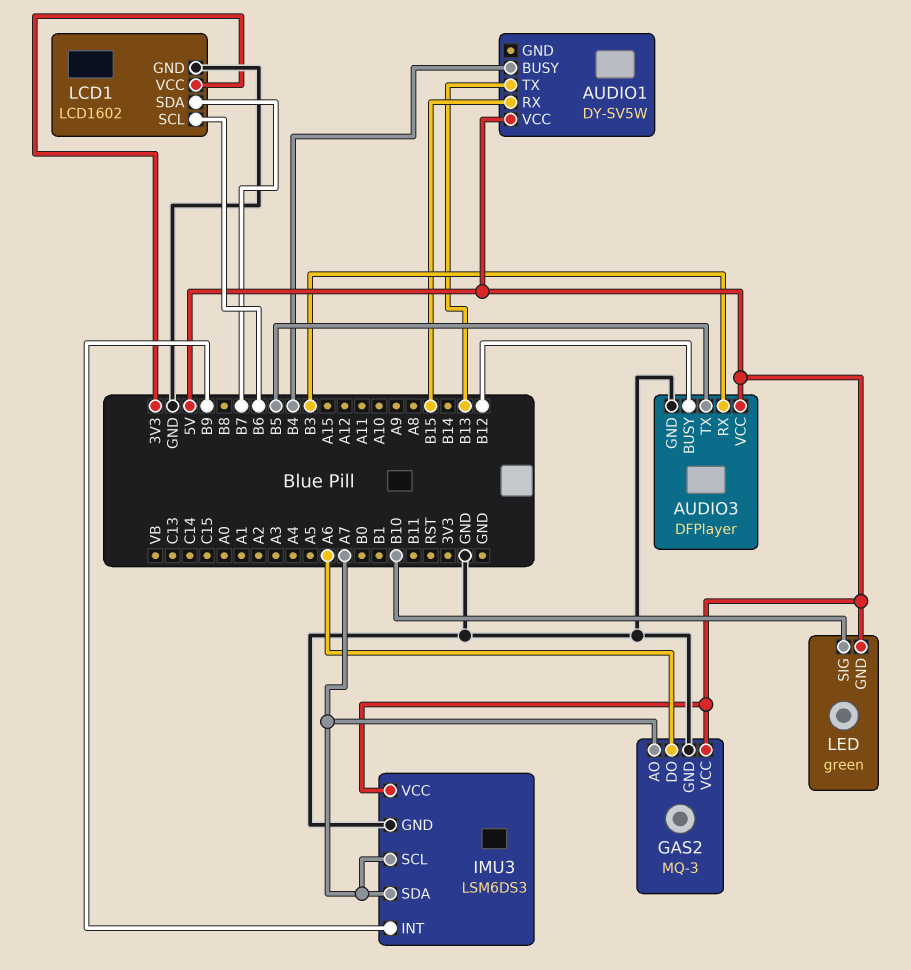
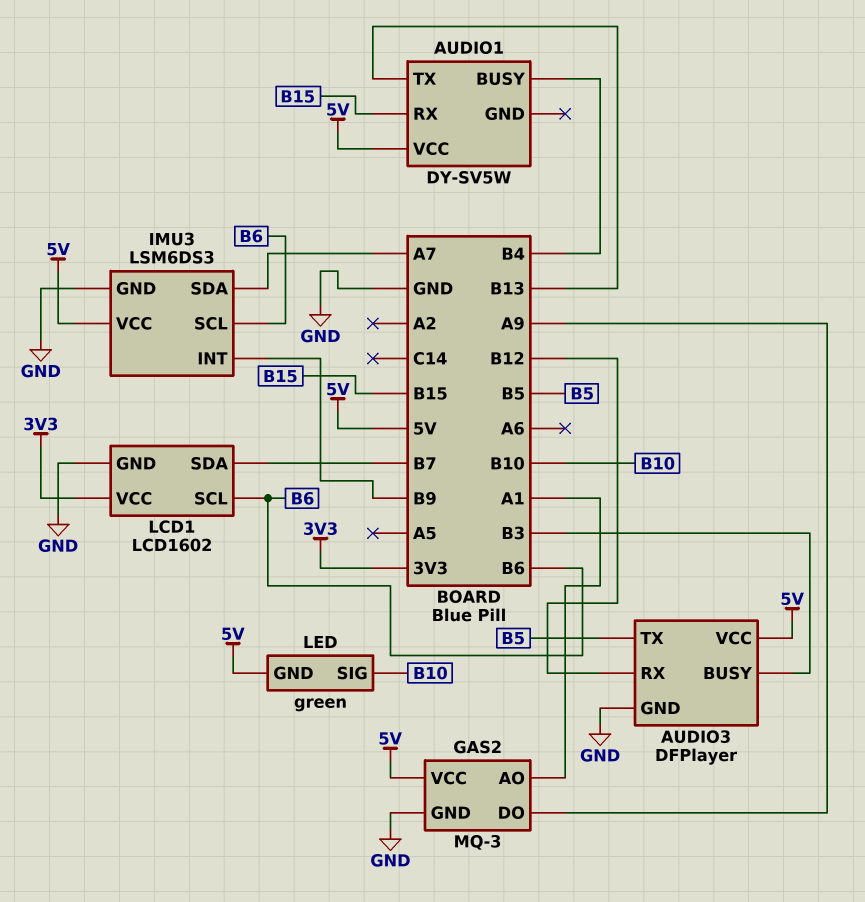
AUDIO3 pin BUSY: B12 -> B3
AUDIO3 pin RX: B3 -> B12
GAS2 pin AO: A7 -> A1
GAS2 pin DO: A6 -> A9
IMU3 pin SCL: A7 -> B6

